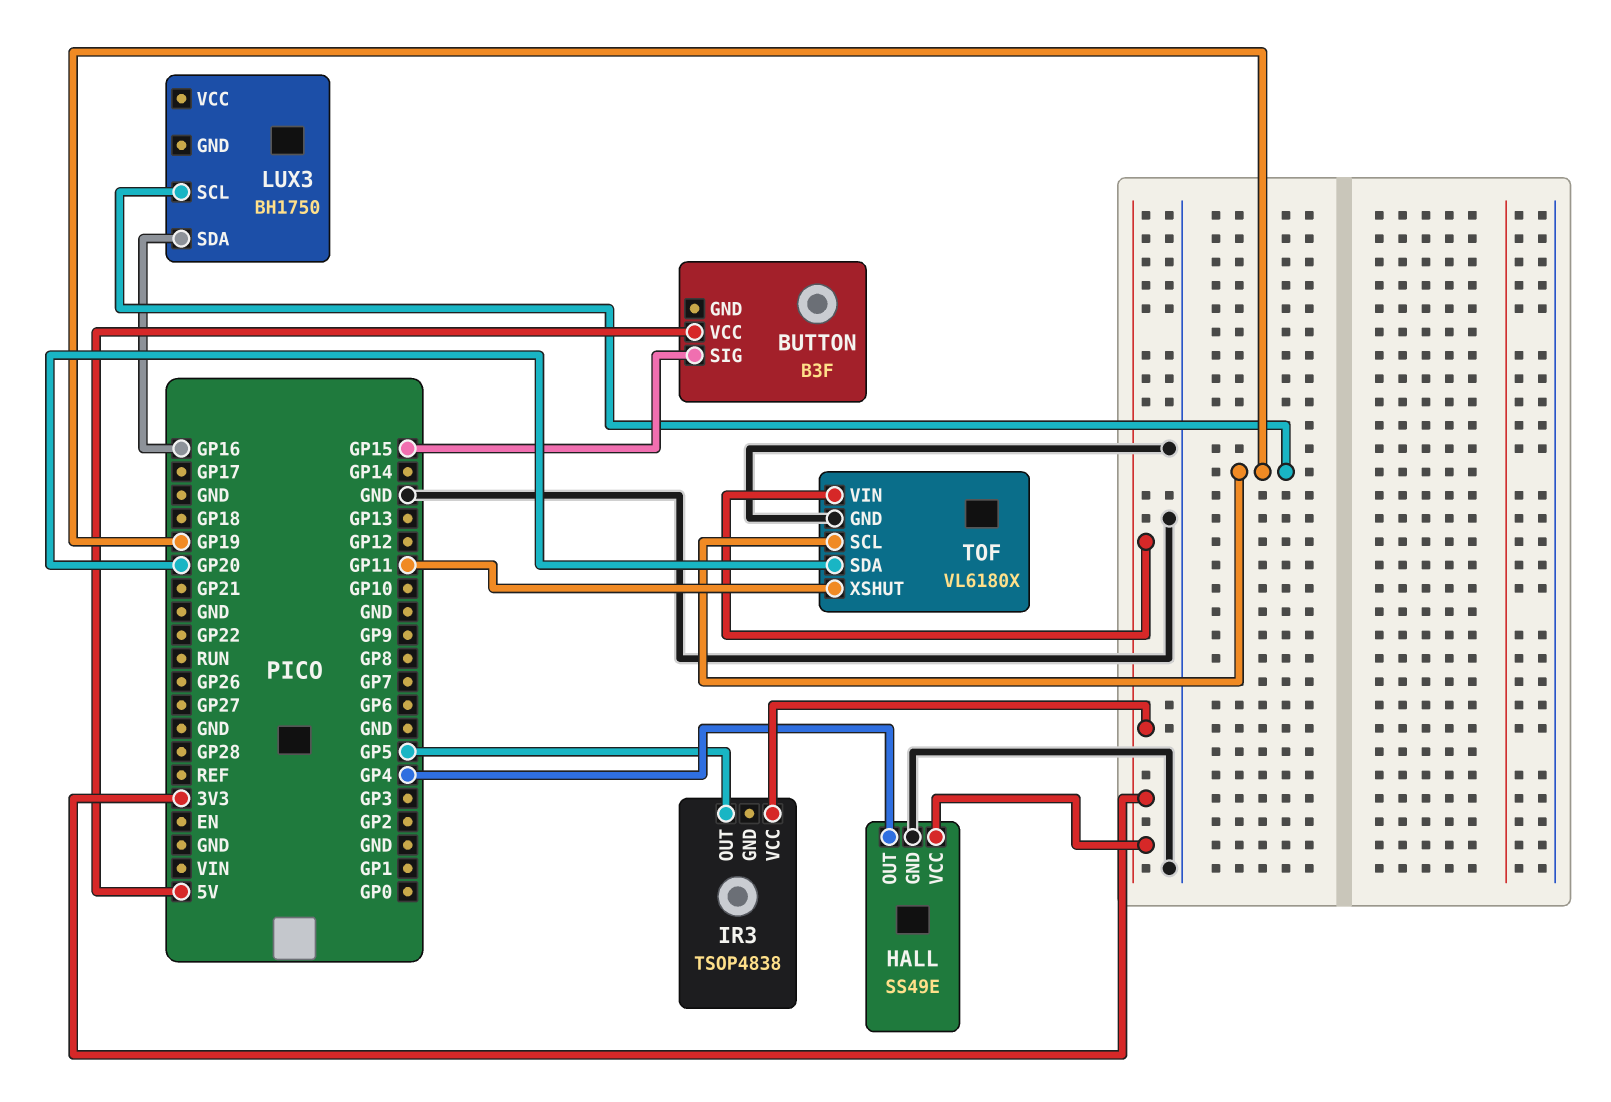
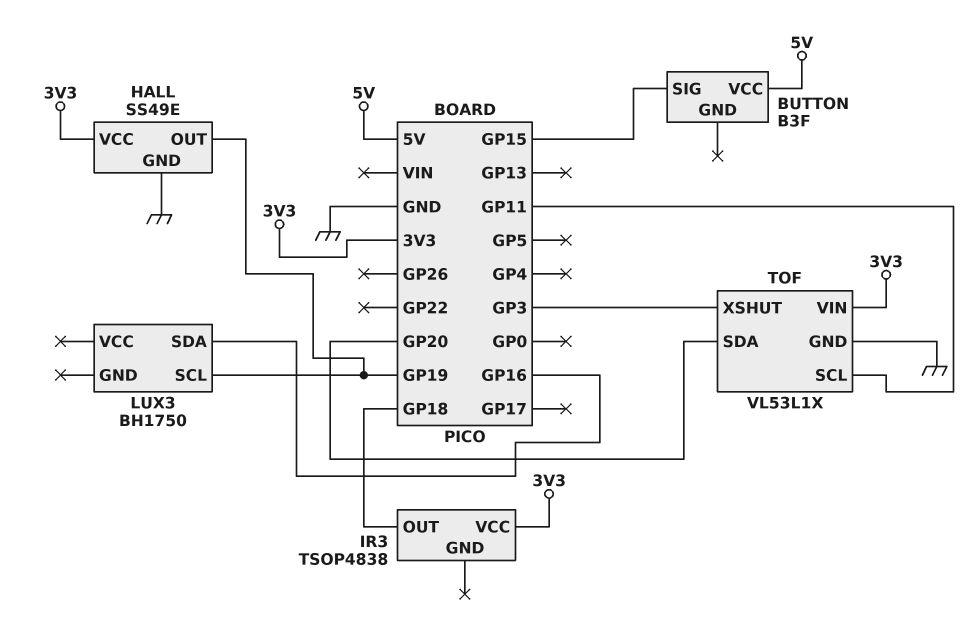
HALL pin OUT: GP4 -> GP19
IR3 pin OUT: GP5 -> GP18
TOF: VL6180X -> VL53L1X
TOF pin SCL: GP19 -> GP11
TOF pin XSHUT: GP11 -> GP3

